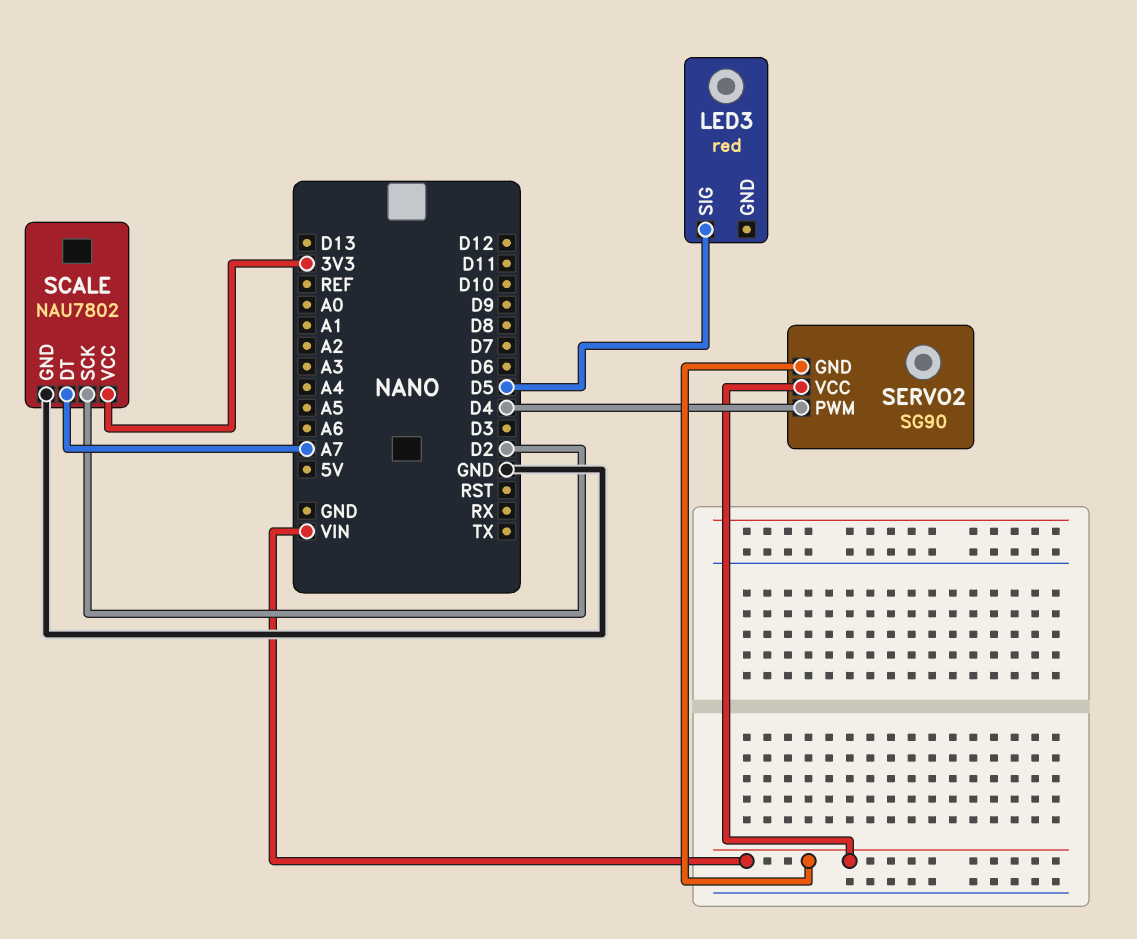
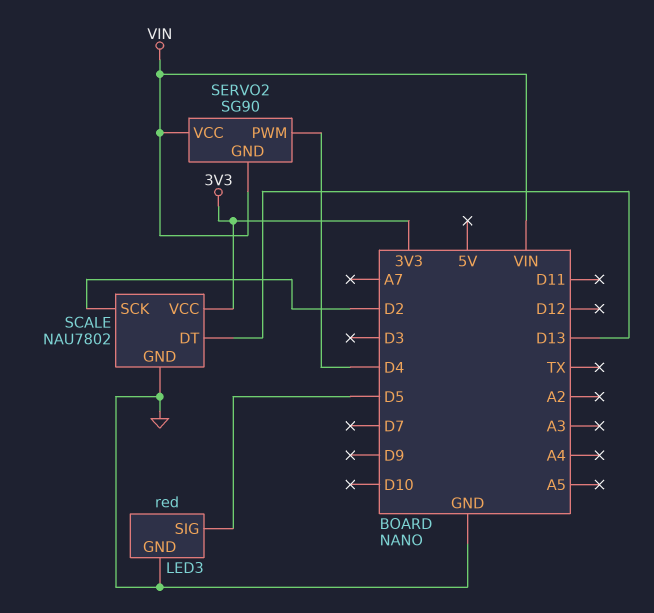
LED3 pin GND: none -> GND
SCALE pin DT: A7 -> D13

